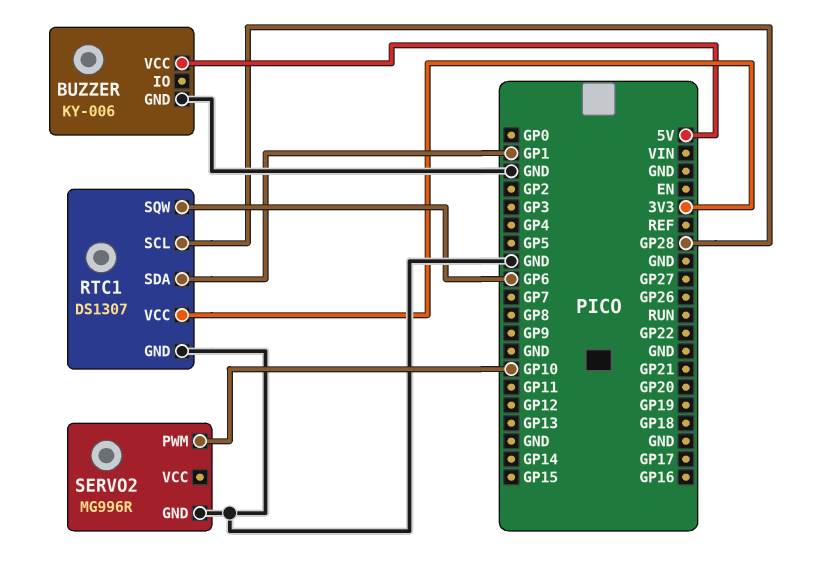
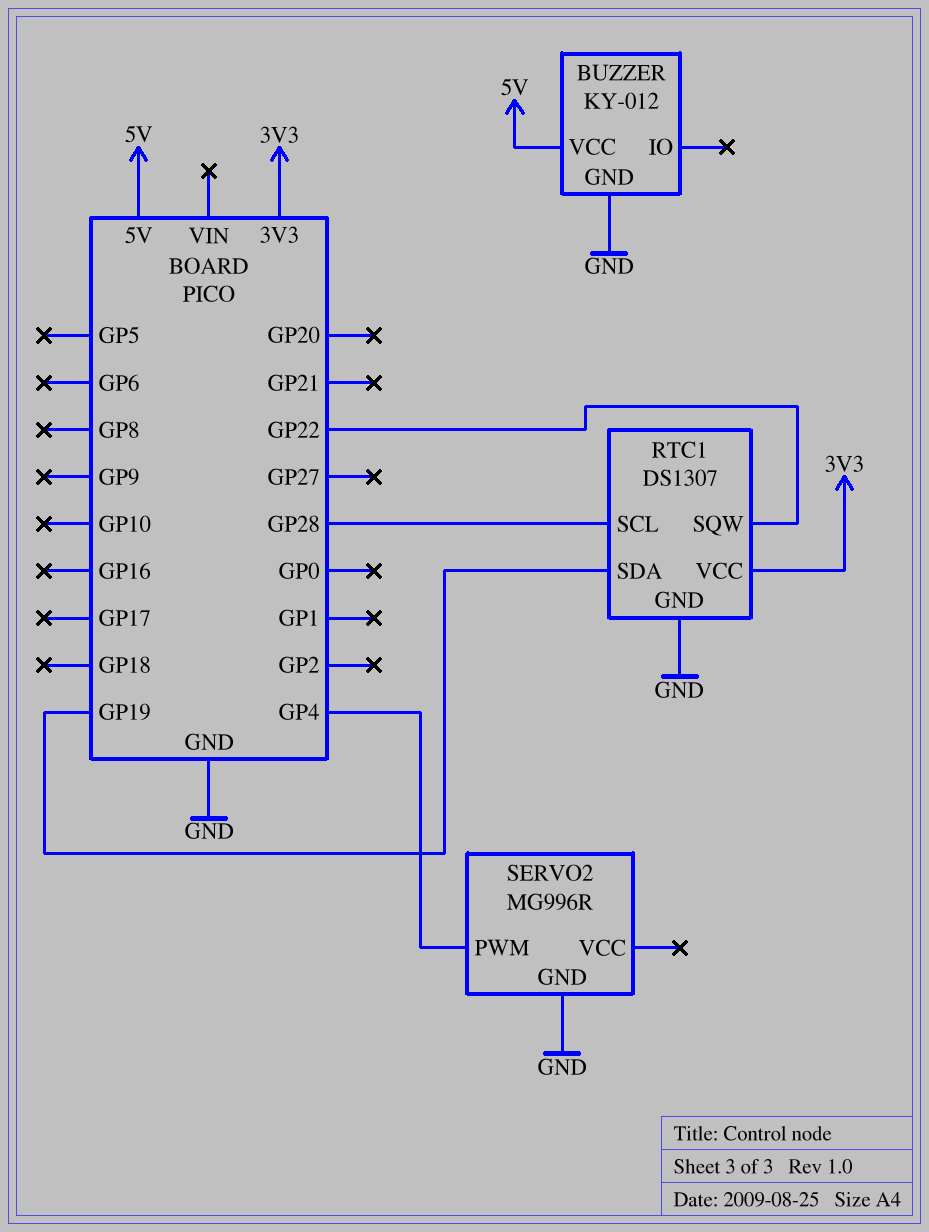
BUZZER: KY-006 -> KY-012
RTC1 pin SDA: GP1 -> GP19
RTC1 pin SQW: GP6 -> GP22
SERVO2 pin PWM: GP10 -> GP4

